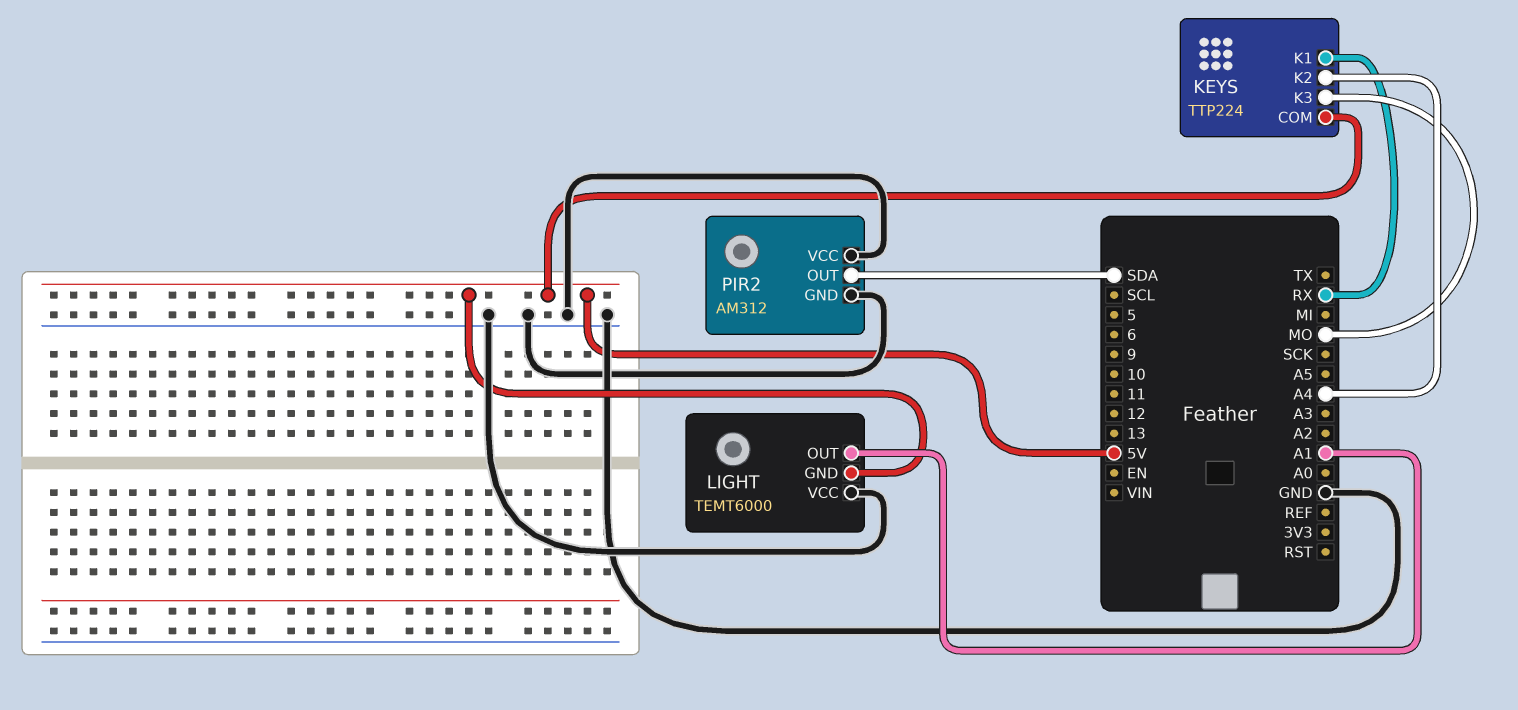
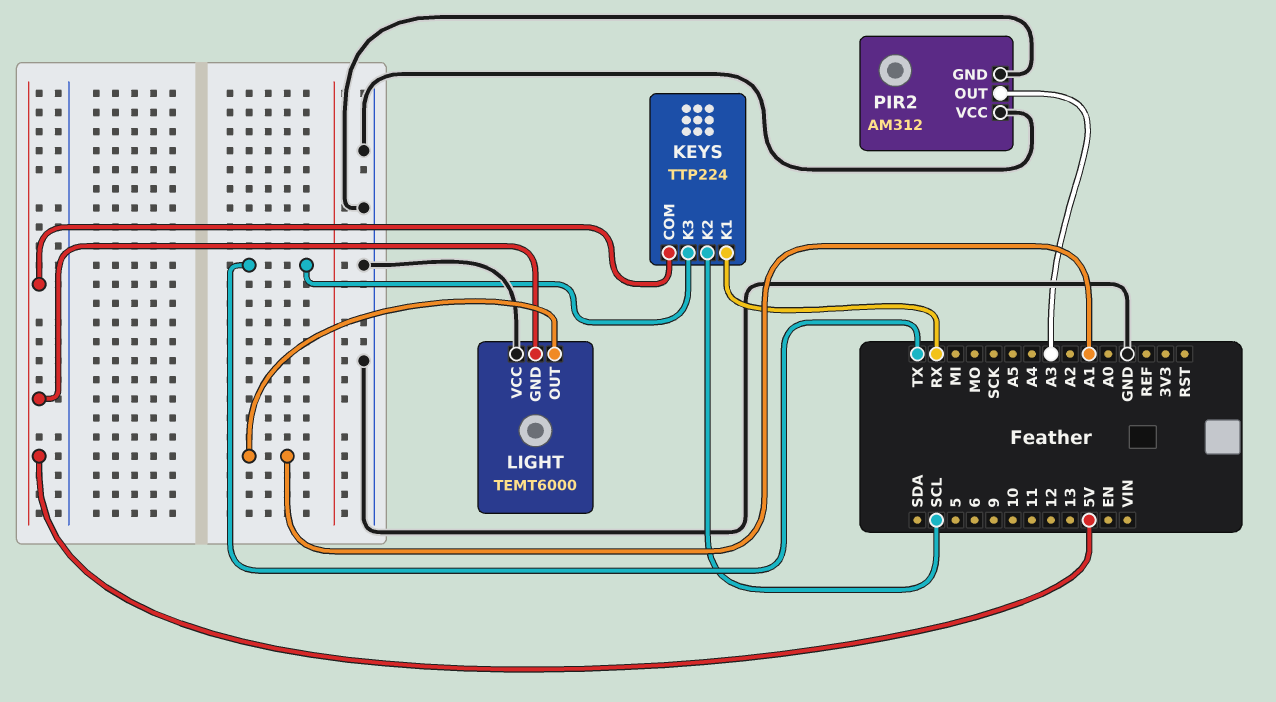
KEYS pin K2: A4 -> SCL
KEYS pin K3: MO -> TX
PIR2 pin OUT: SDA -> A3

